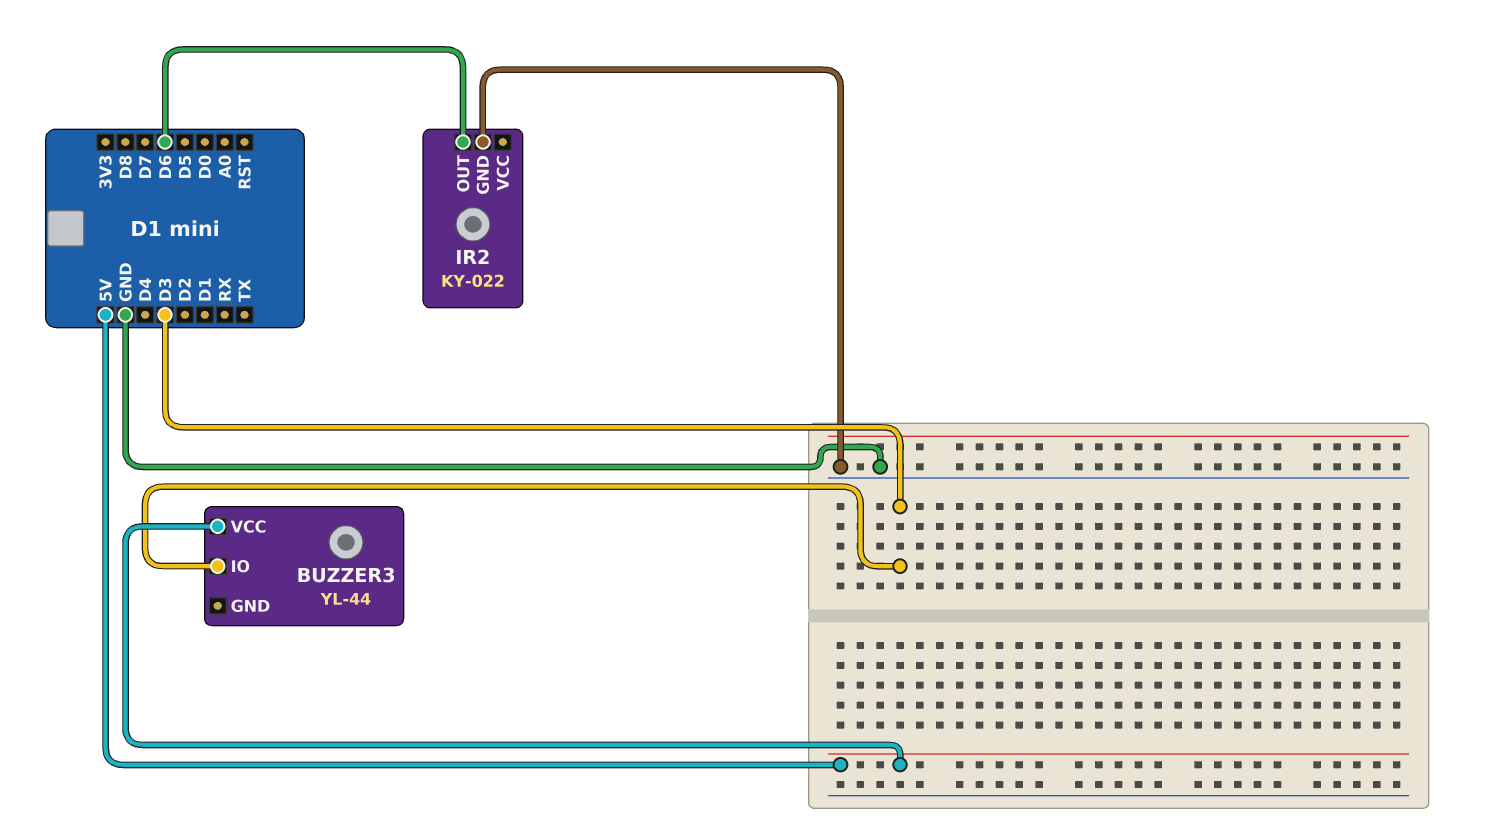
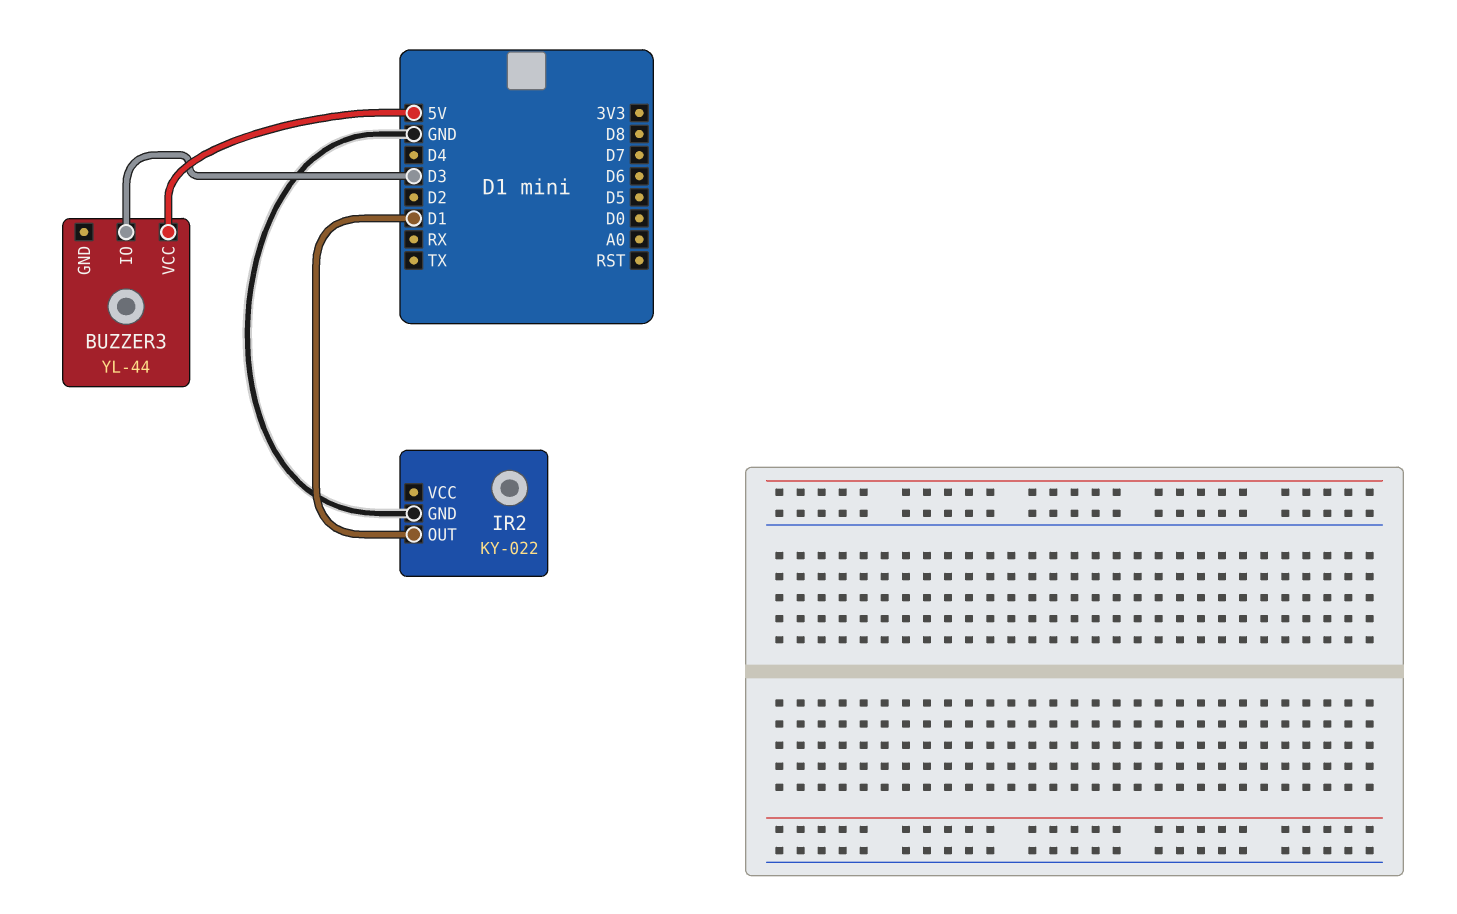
IR2 pin OUT: D6 -> D1

